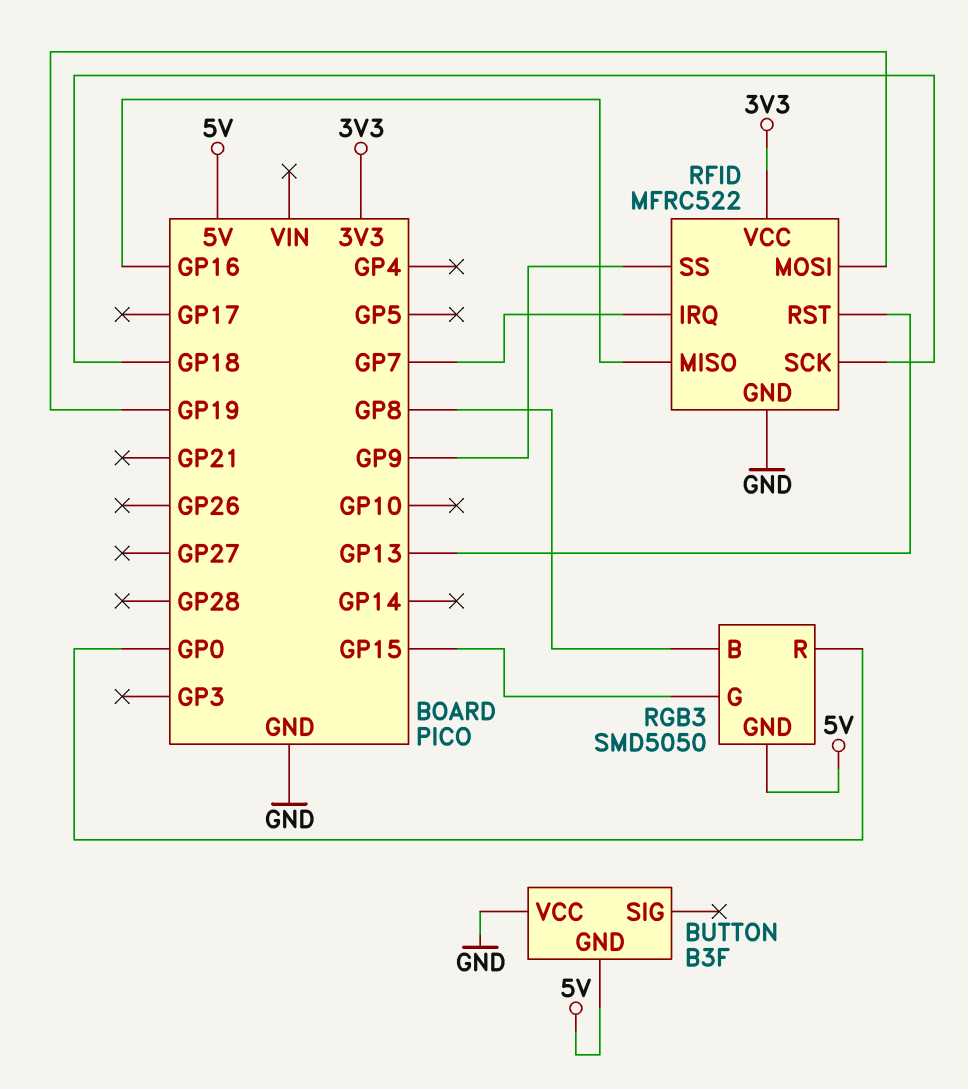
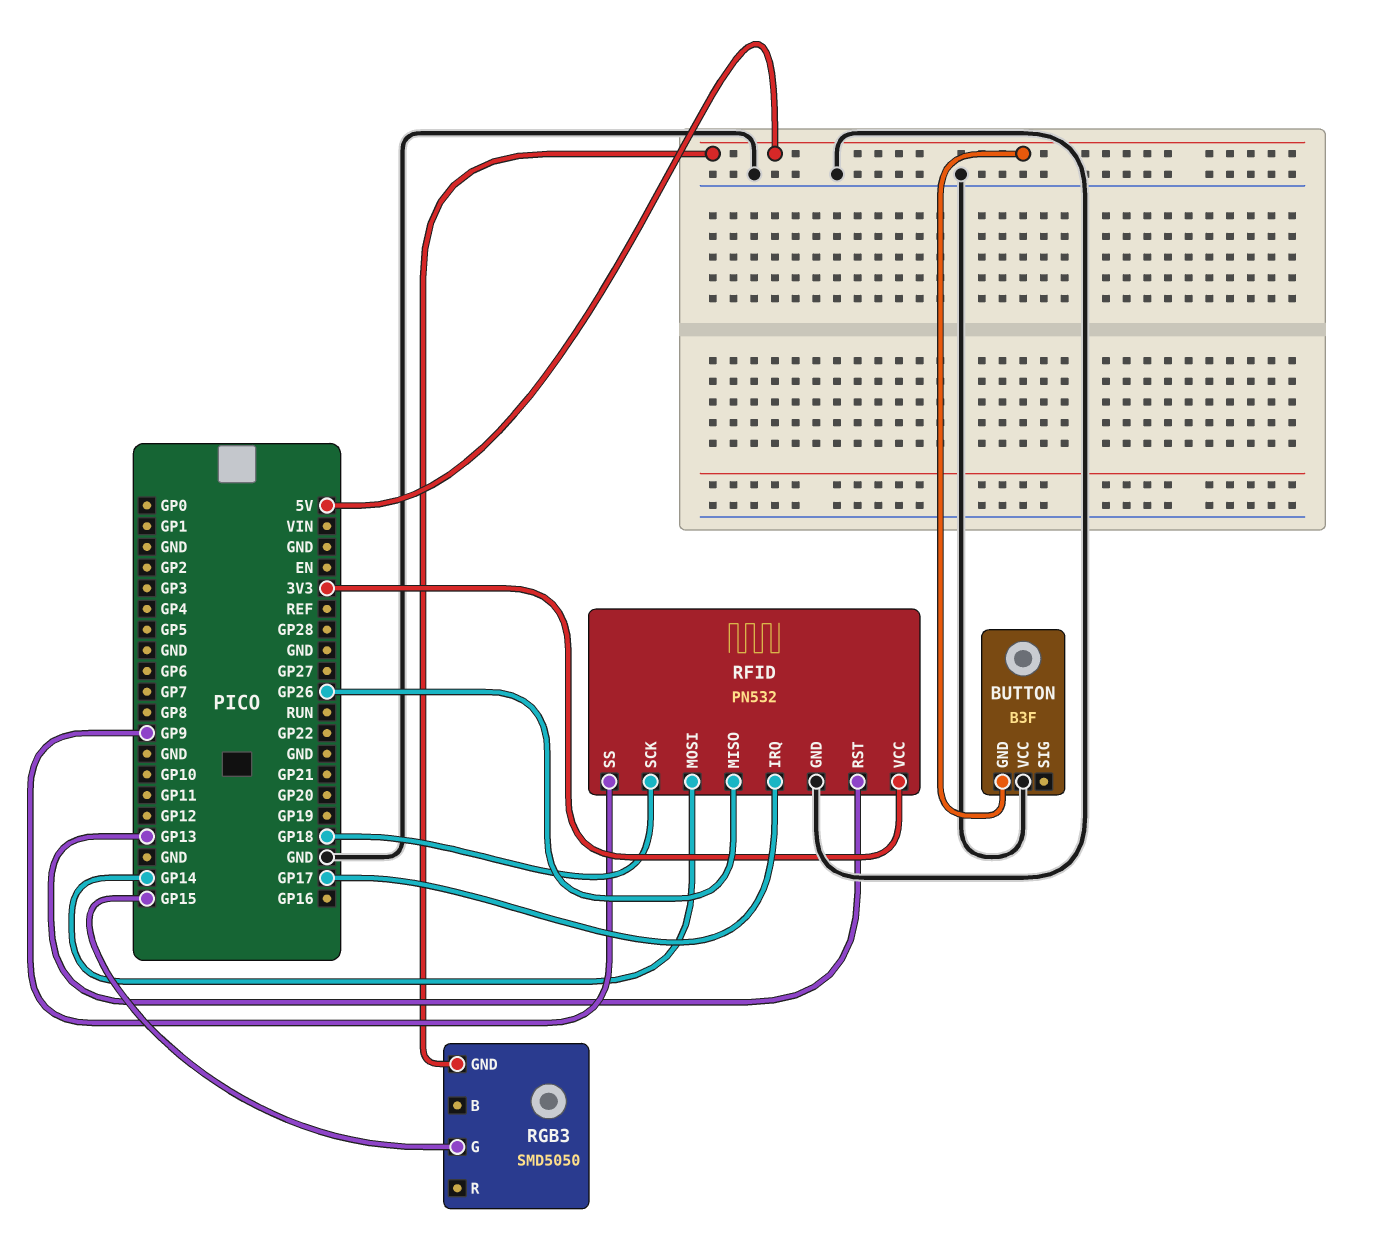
RFID: MFRC522 -> PN532
RFID pin IRQ: GP7 -> GP17
RFID pin MISO: GP16 -> GP26
RFID pin MOSI: GP19 -> GP14
RGB3 pin B: GP8 -> none
RGB3 pin R: GP0 -> none

